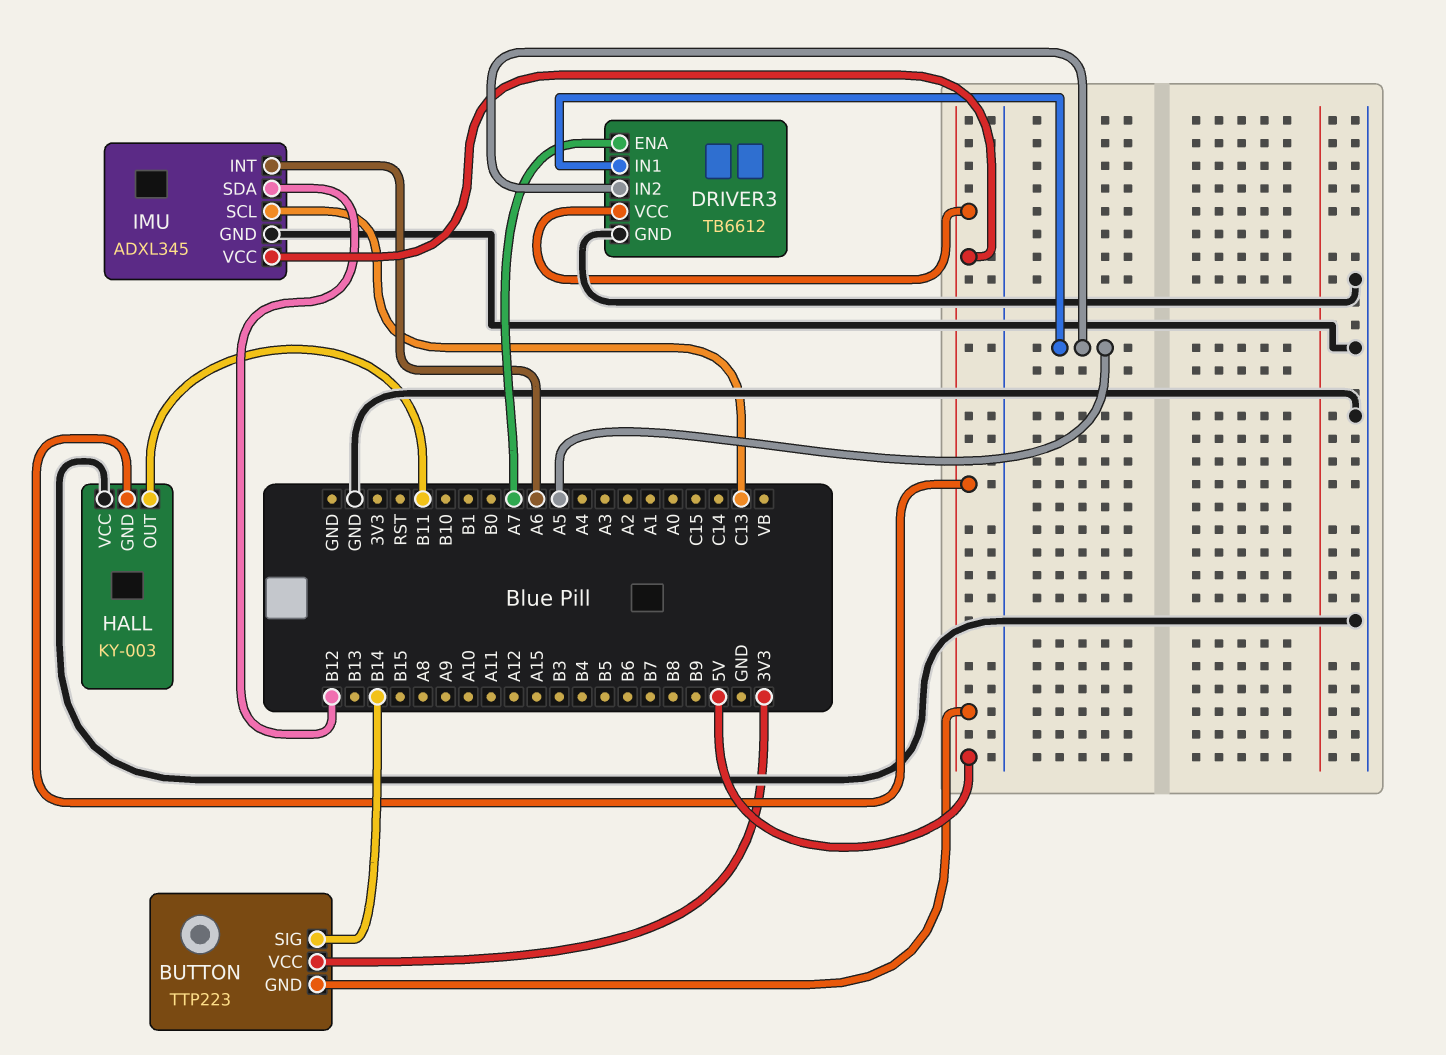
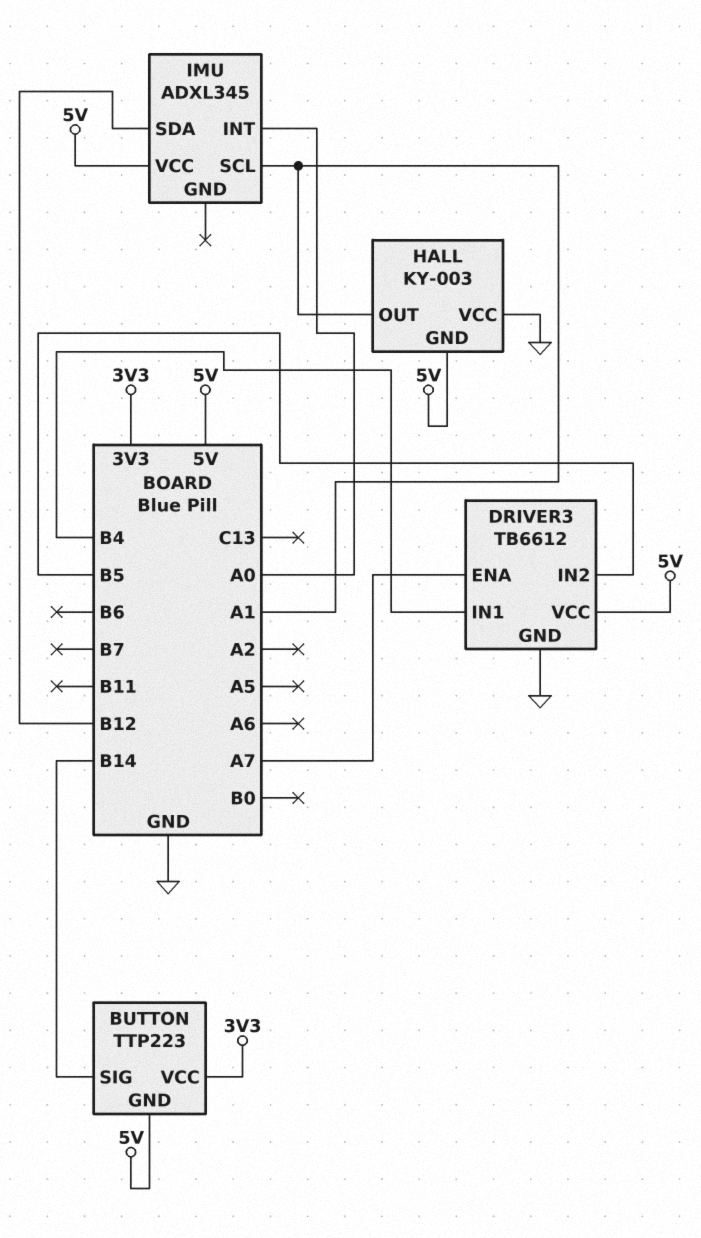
DRIVER3 pin IN1: A5 -> B4
DRIVER3 pin IN2: A5 -> B5
HALL pin OUT: B11 -> A1
IMU pin GND: GND -> none
IMU pin INT: A6 -> A0
IMU pin SCL: C13 -> A1

